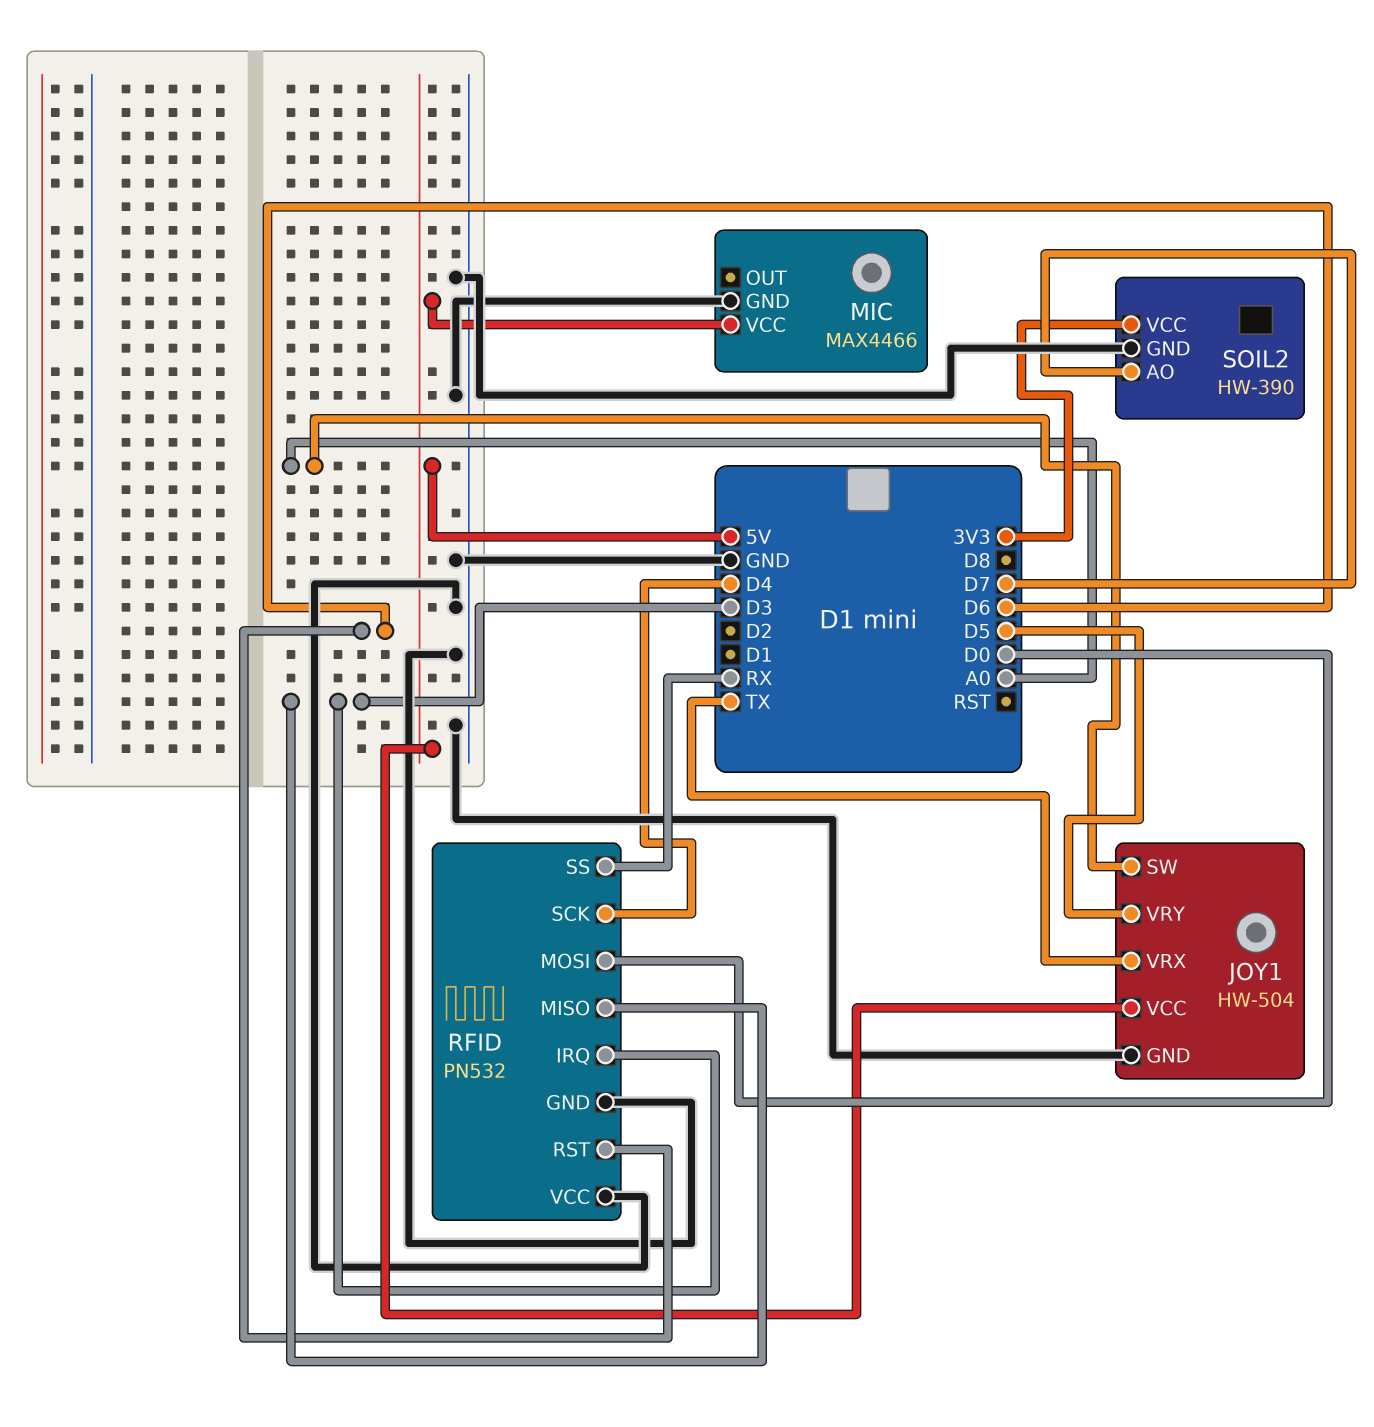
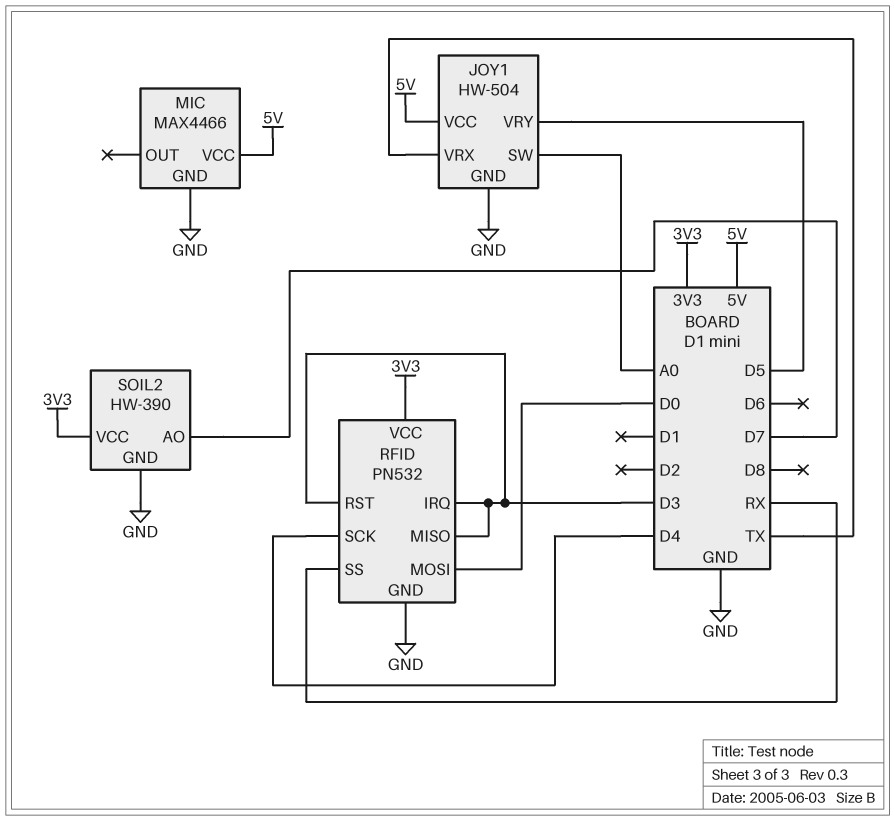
RFID pin RST: D6 -> D3
RFID pin VCC: GND -> 3V3

